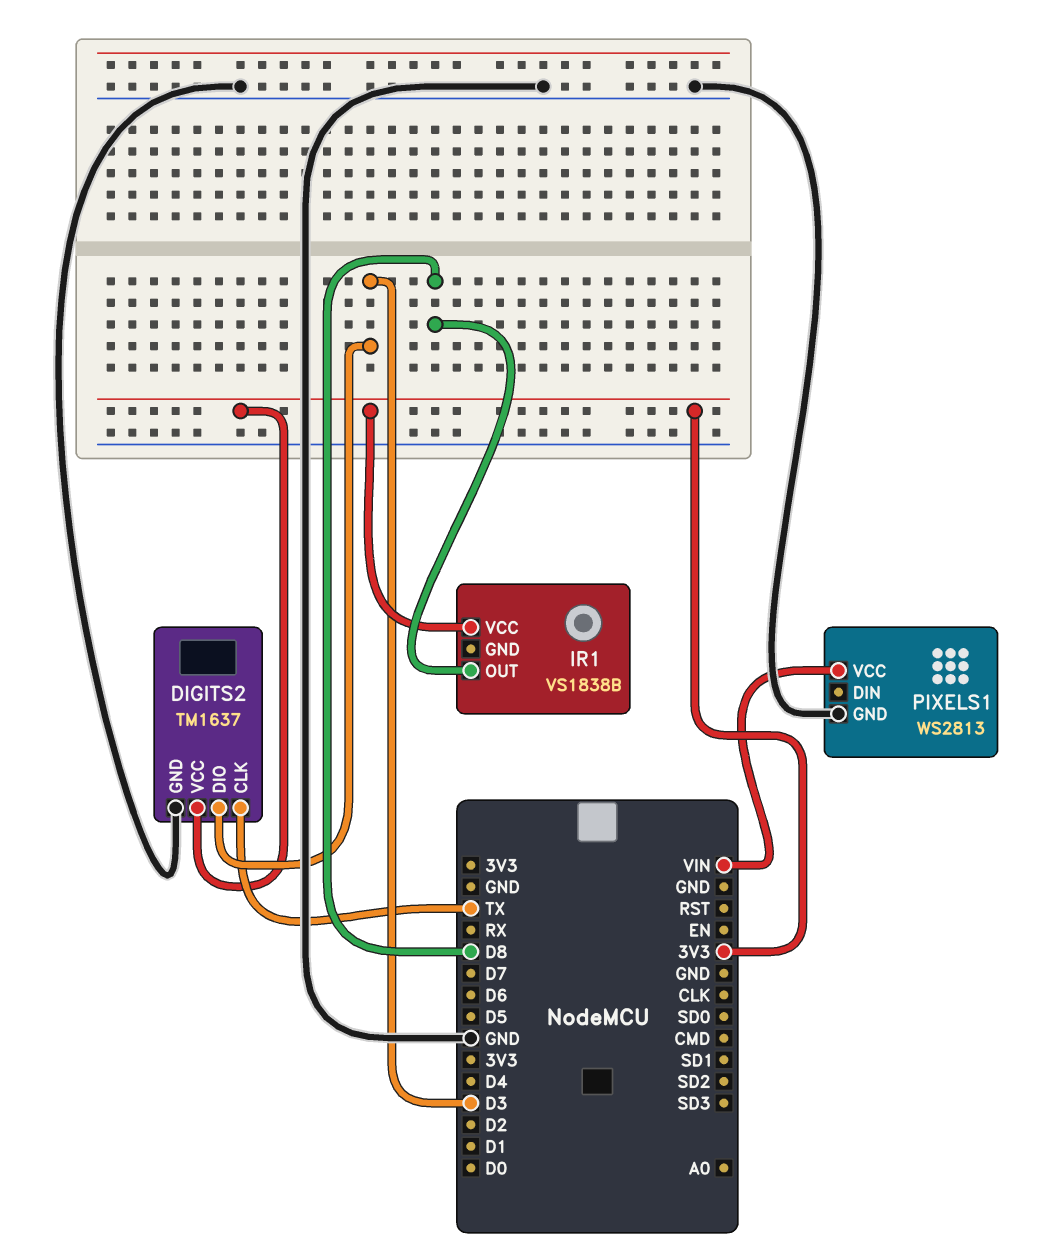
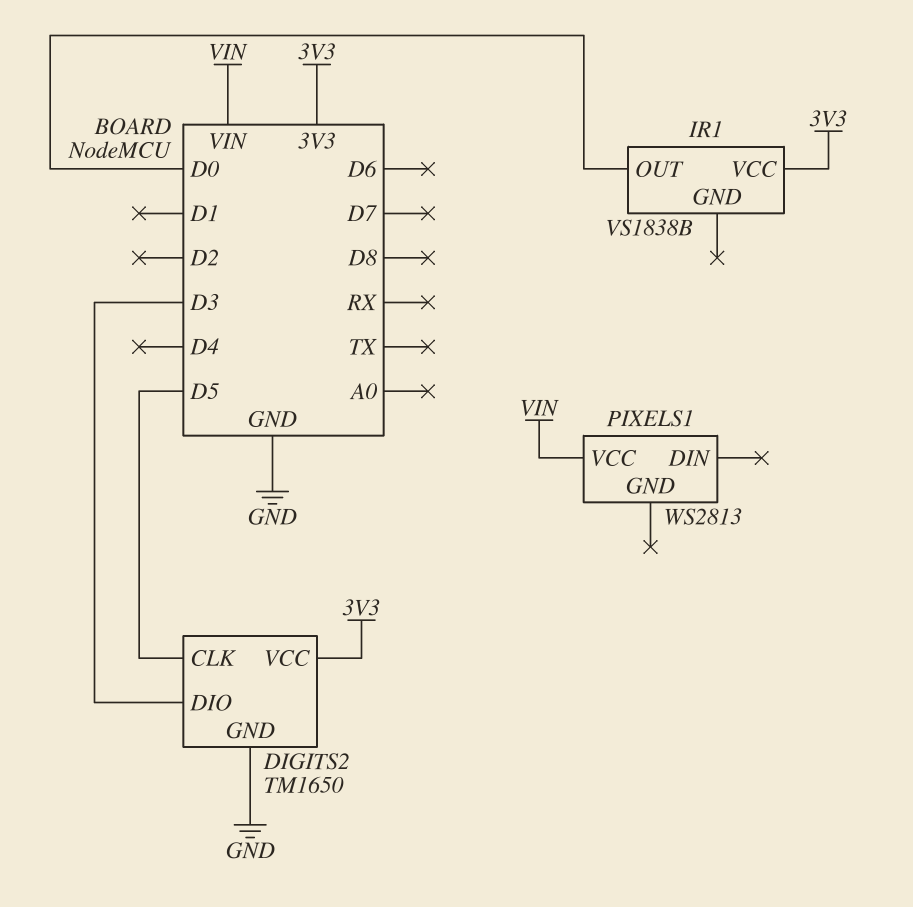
DIGITS2: TM1637 -> TM1650
DIGITS2 pin CLK: TX -> D5
IR1 pin OUT: D8 -> D0
PIXELS1 pin GND: GND -> none

